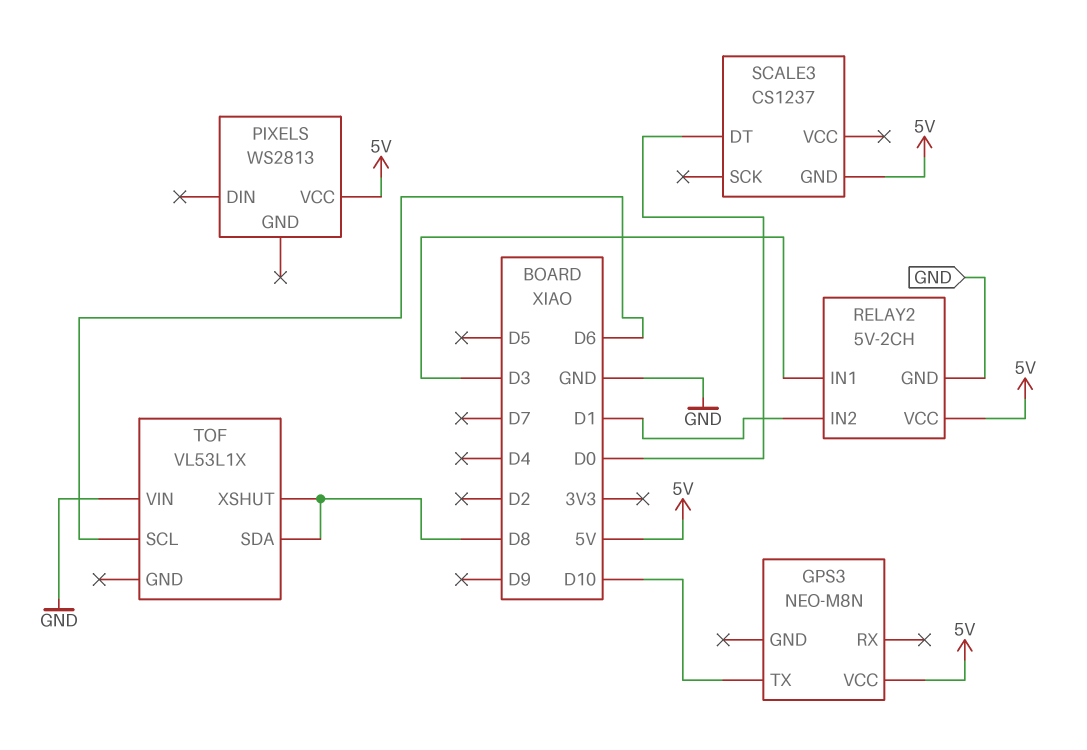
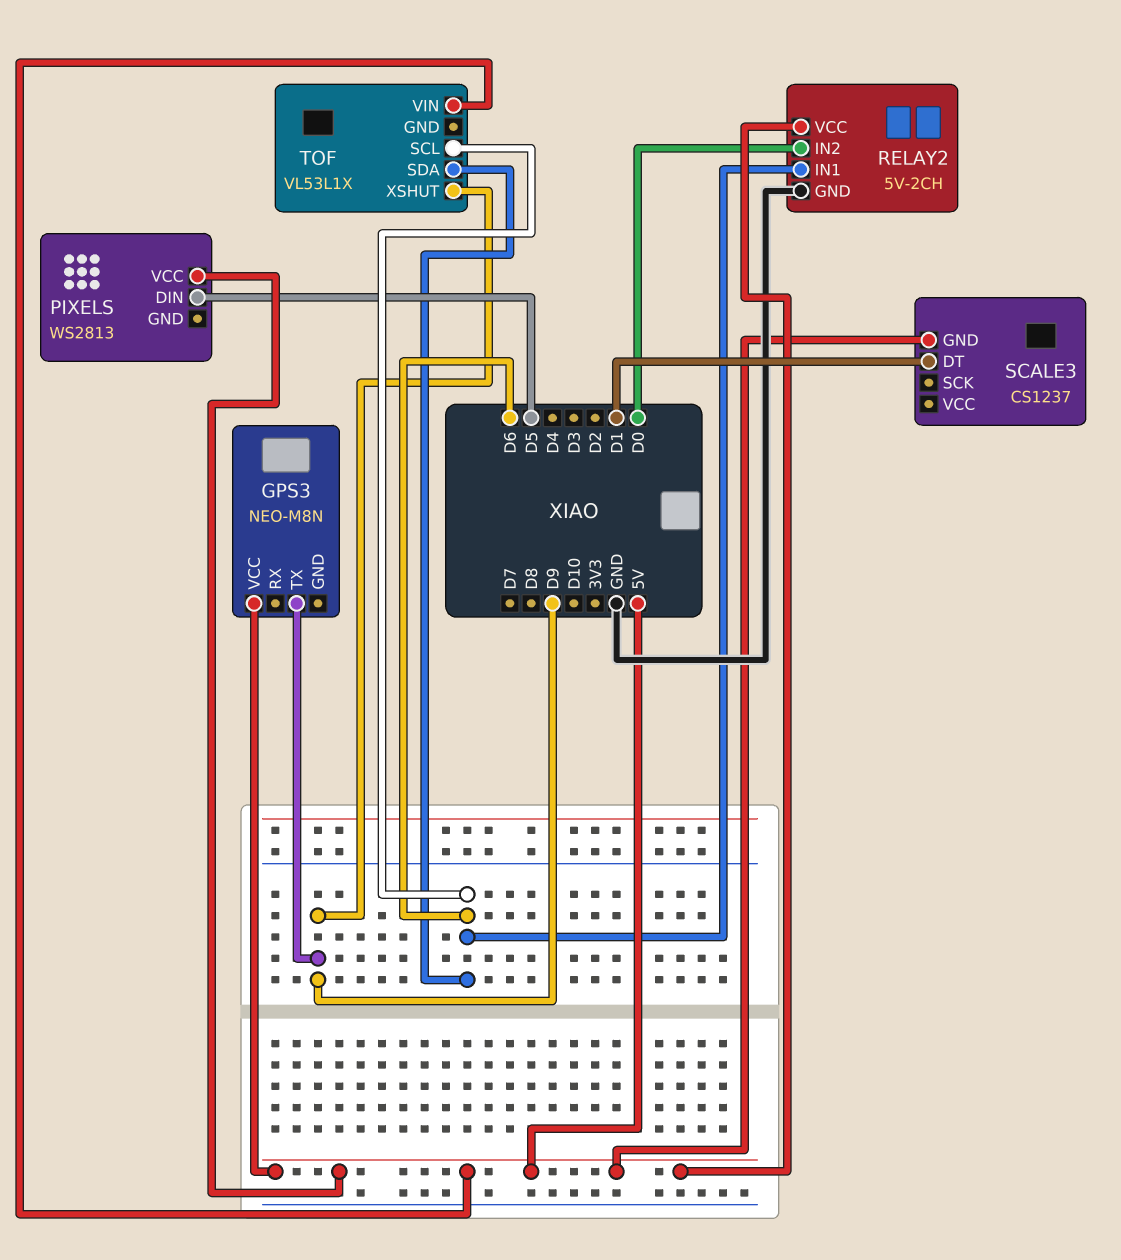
GPS3 pin TX: D10 -> D9
PIXELS pin DIN: none -> D5
RELAY2 pin IN1: D3 -> D6
RELAY2 pin IN2: D1 -> D0
SCALE3 pin DT: D0 -> D1
TOF pin SDA: D8 -> D6
TOF pin VIN: GND -> 5V
TOF pin XSHUT: D8 -> D9

